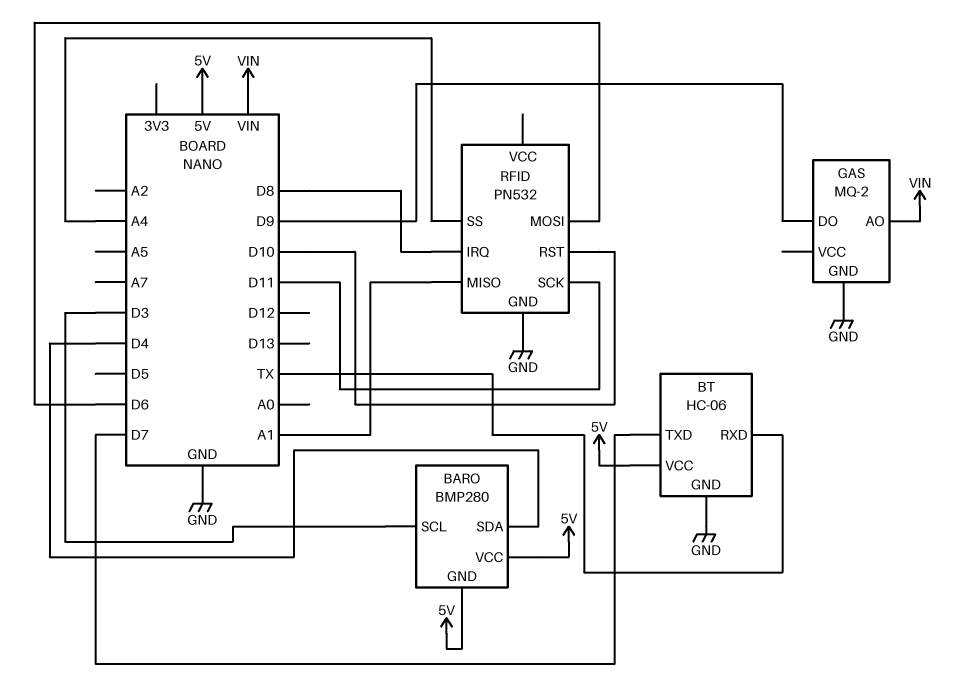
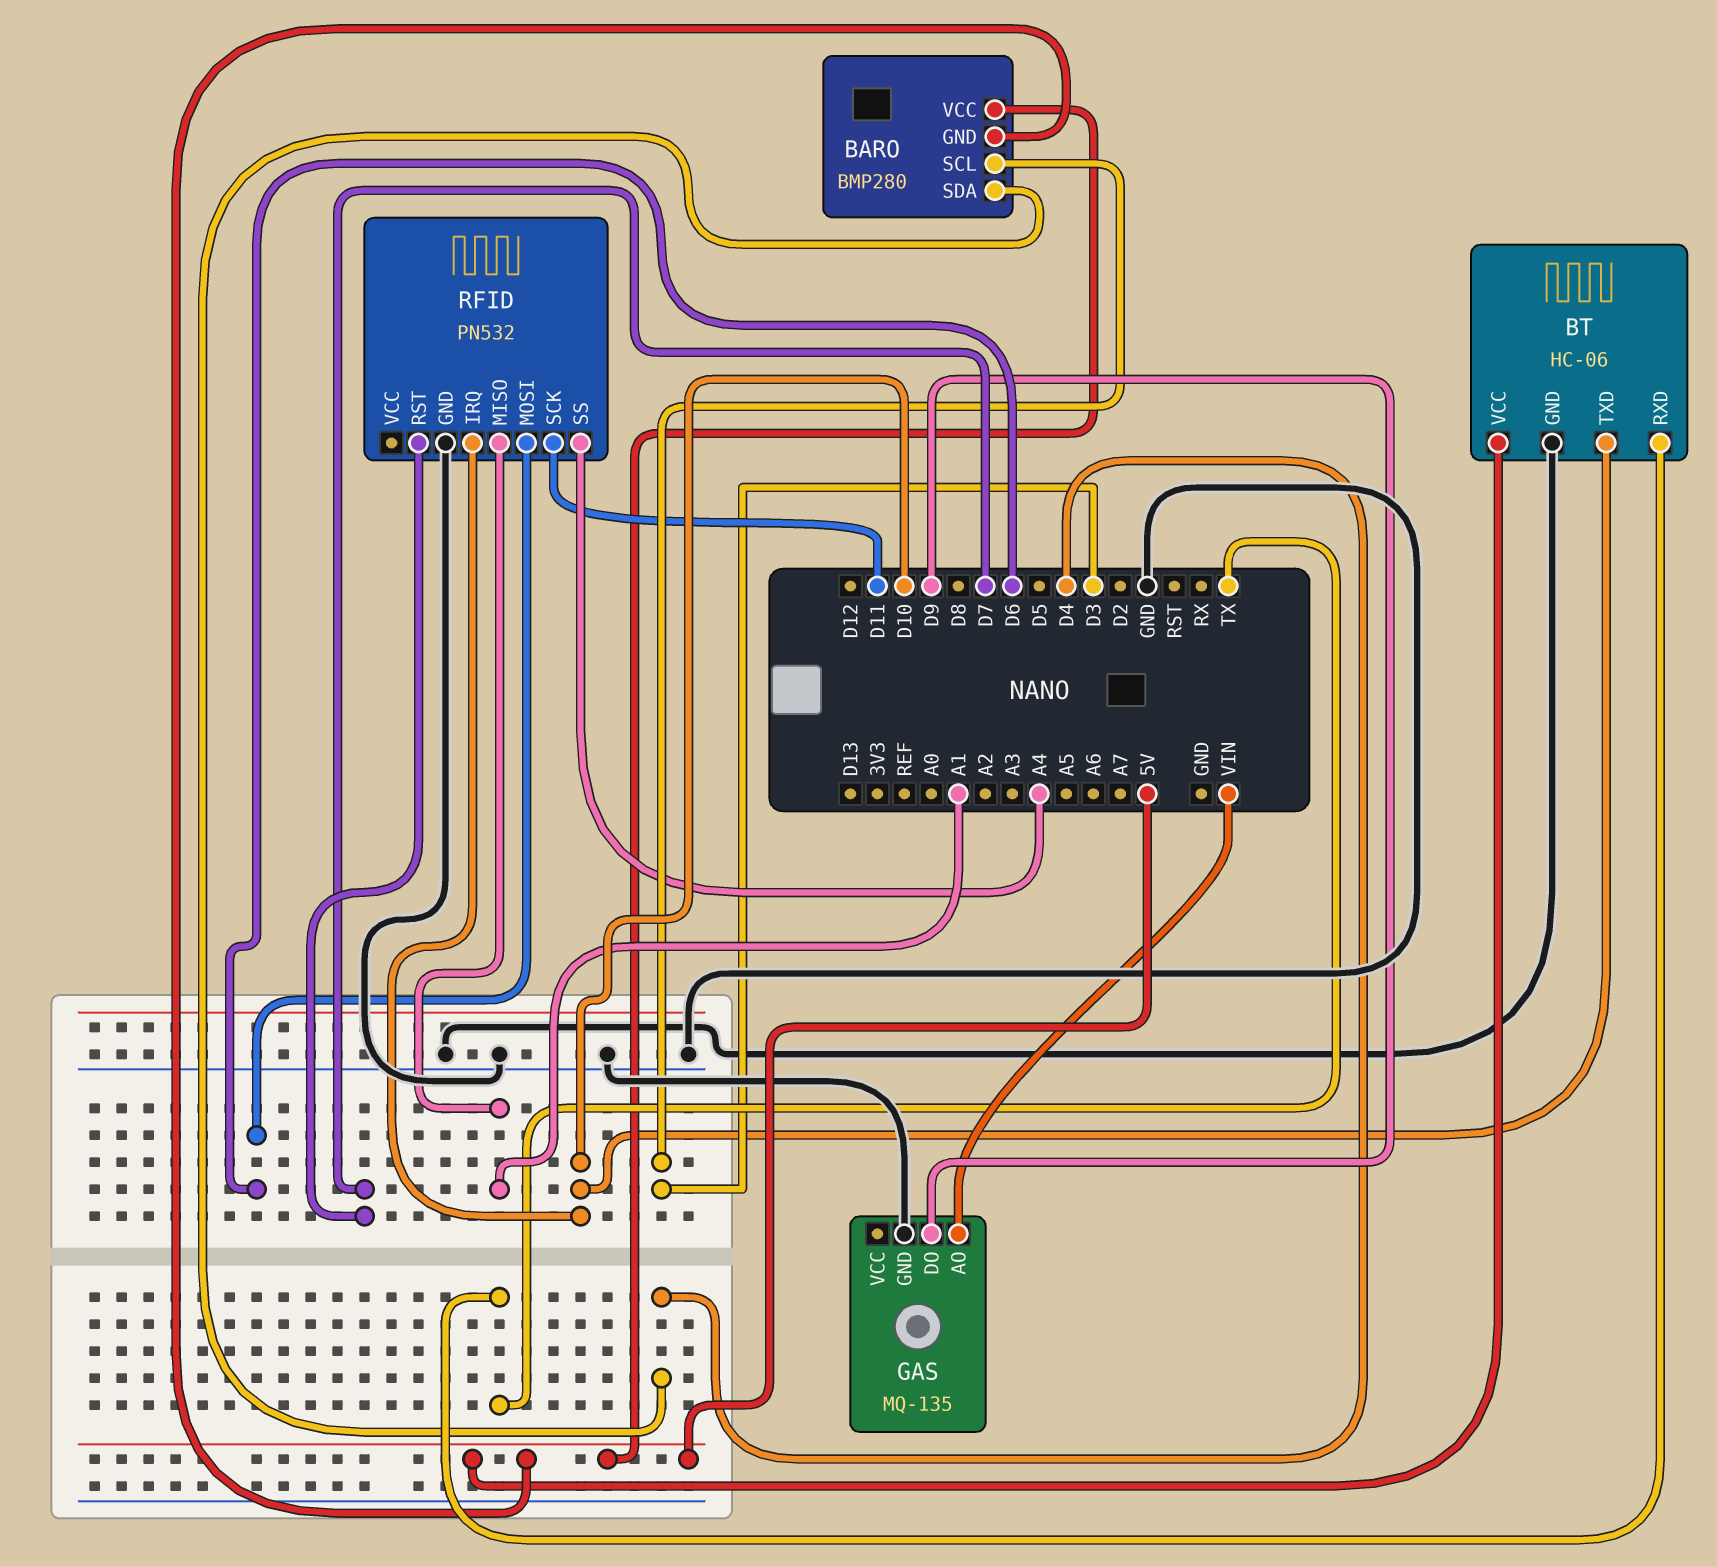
BT pin TXD: D7 -> D10
GAS: MQ-2 -> MQ-135
RFID pin IRQ: D8 -> D10
RFID pin RST: D10 -> D7

